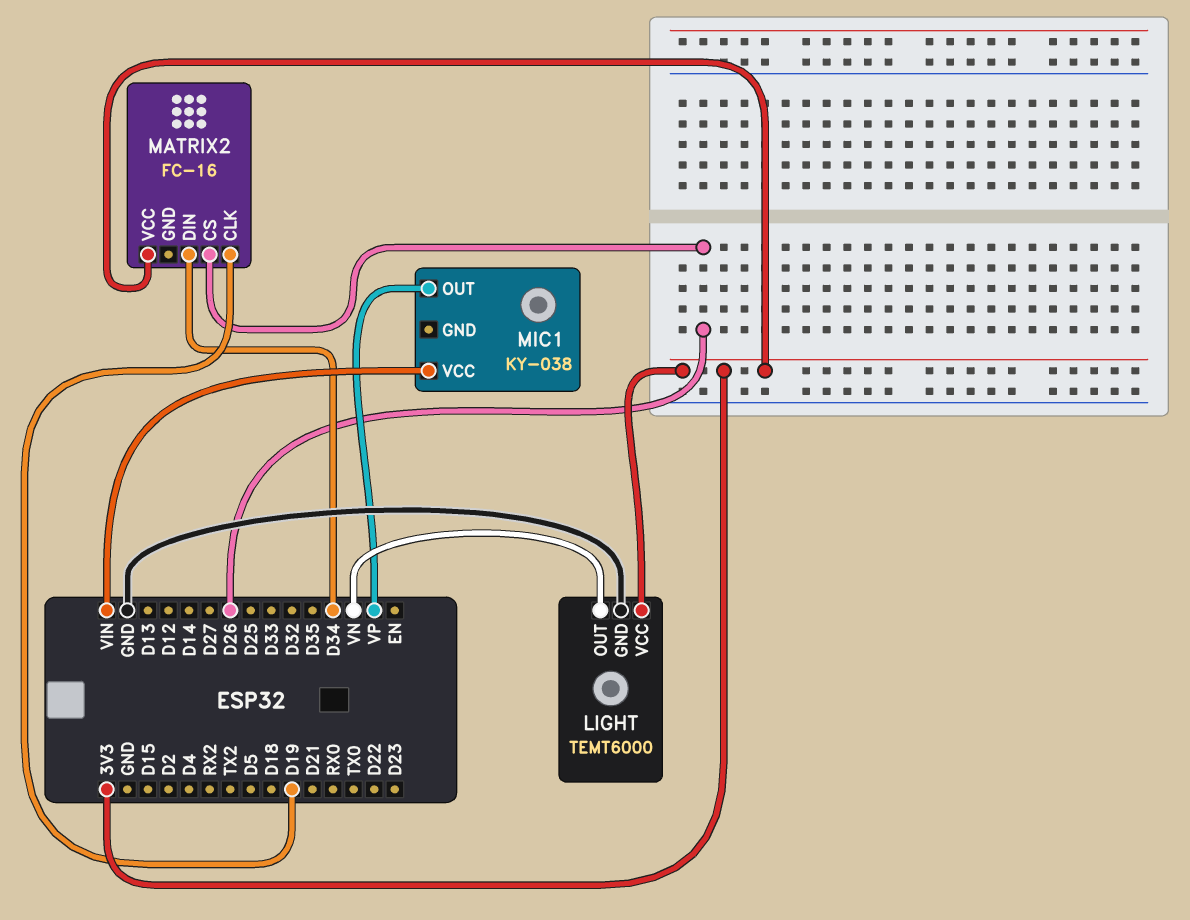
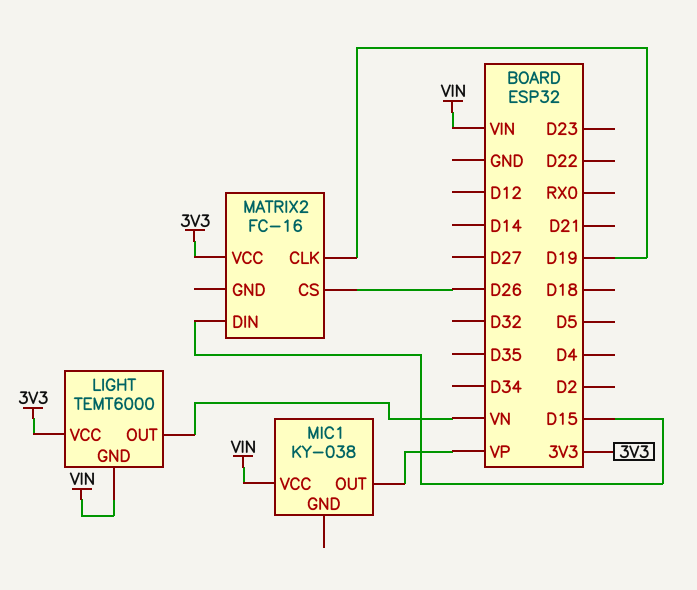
LIGHT pin GND: GND -> VIN
MATRIX2 pin DIN: D34 -> D15

